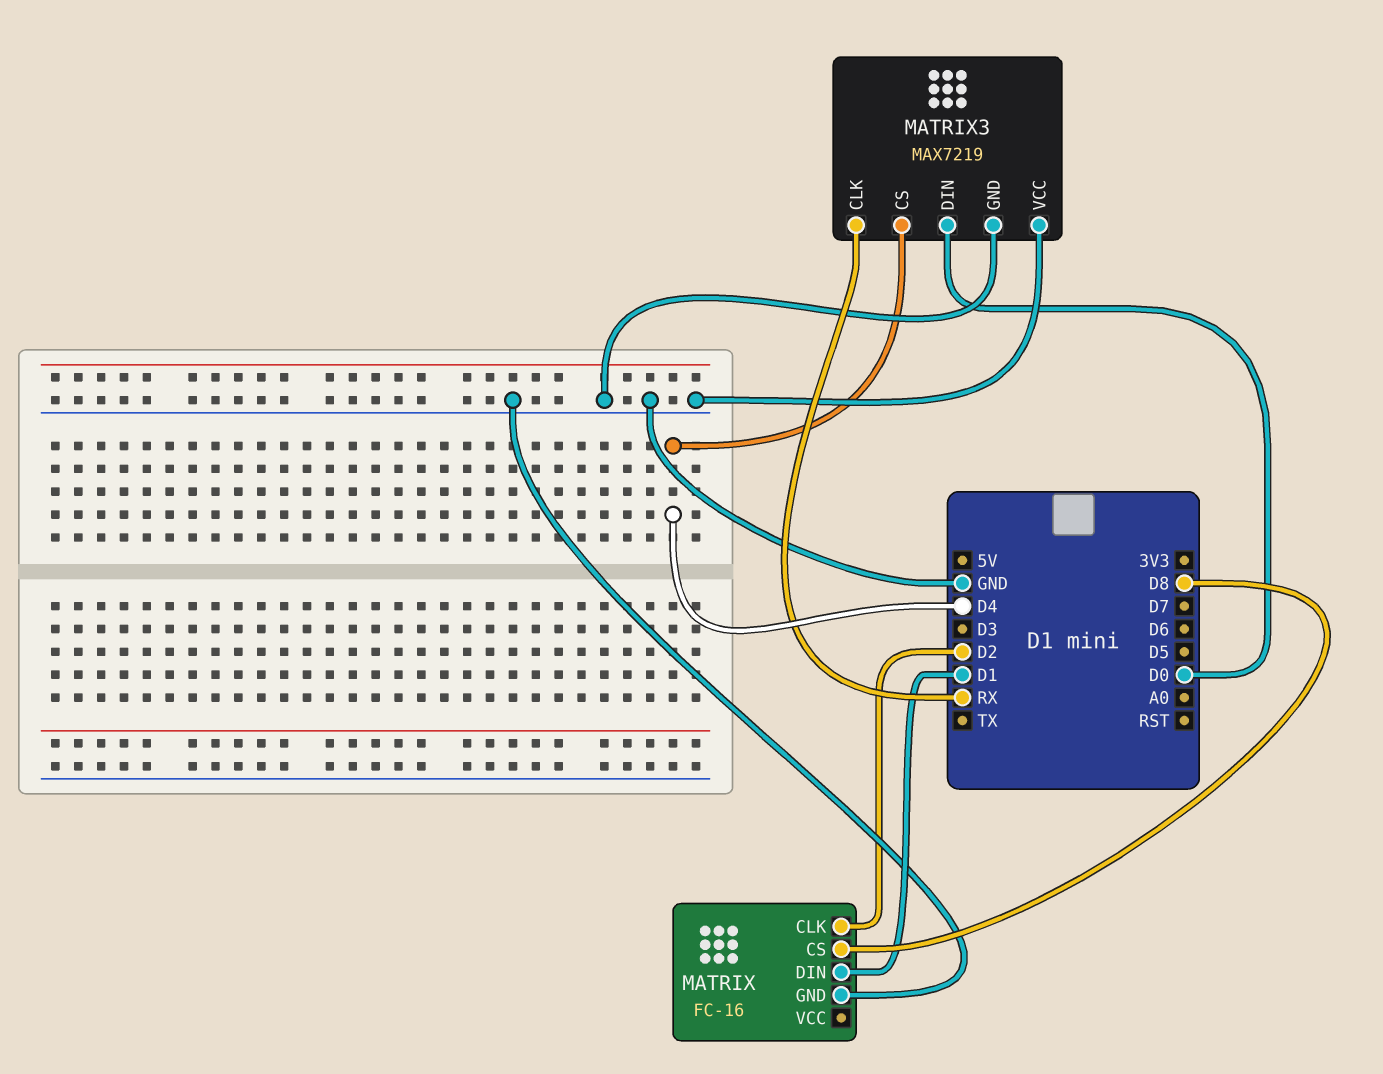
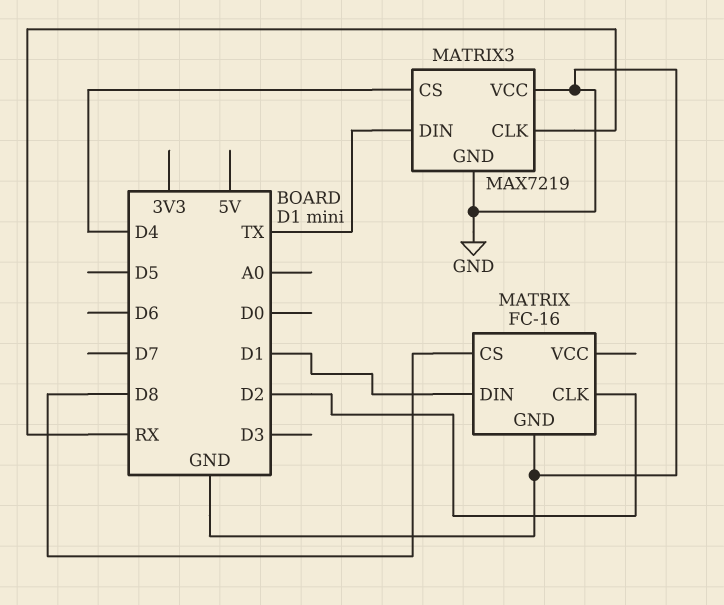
MATRIX3 pin DIN: D0 -> TX

